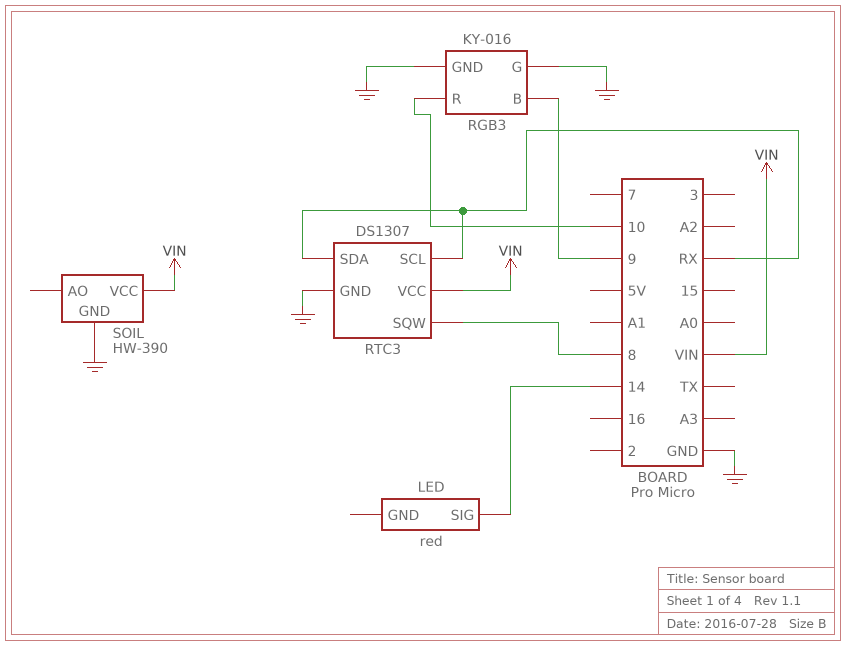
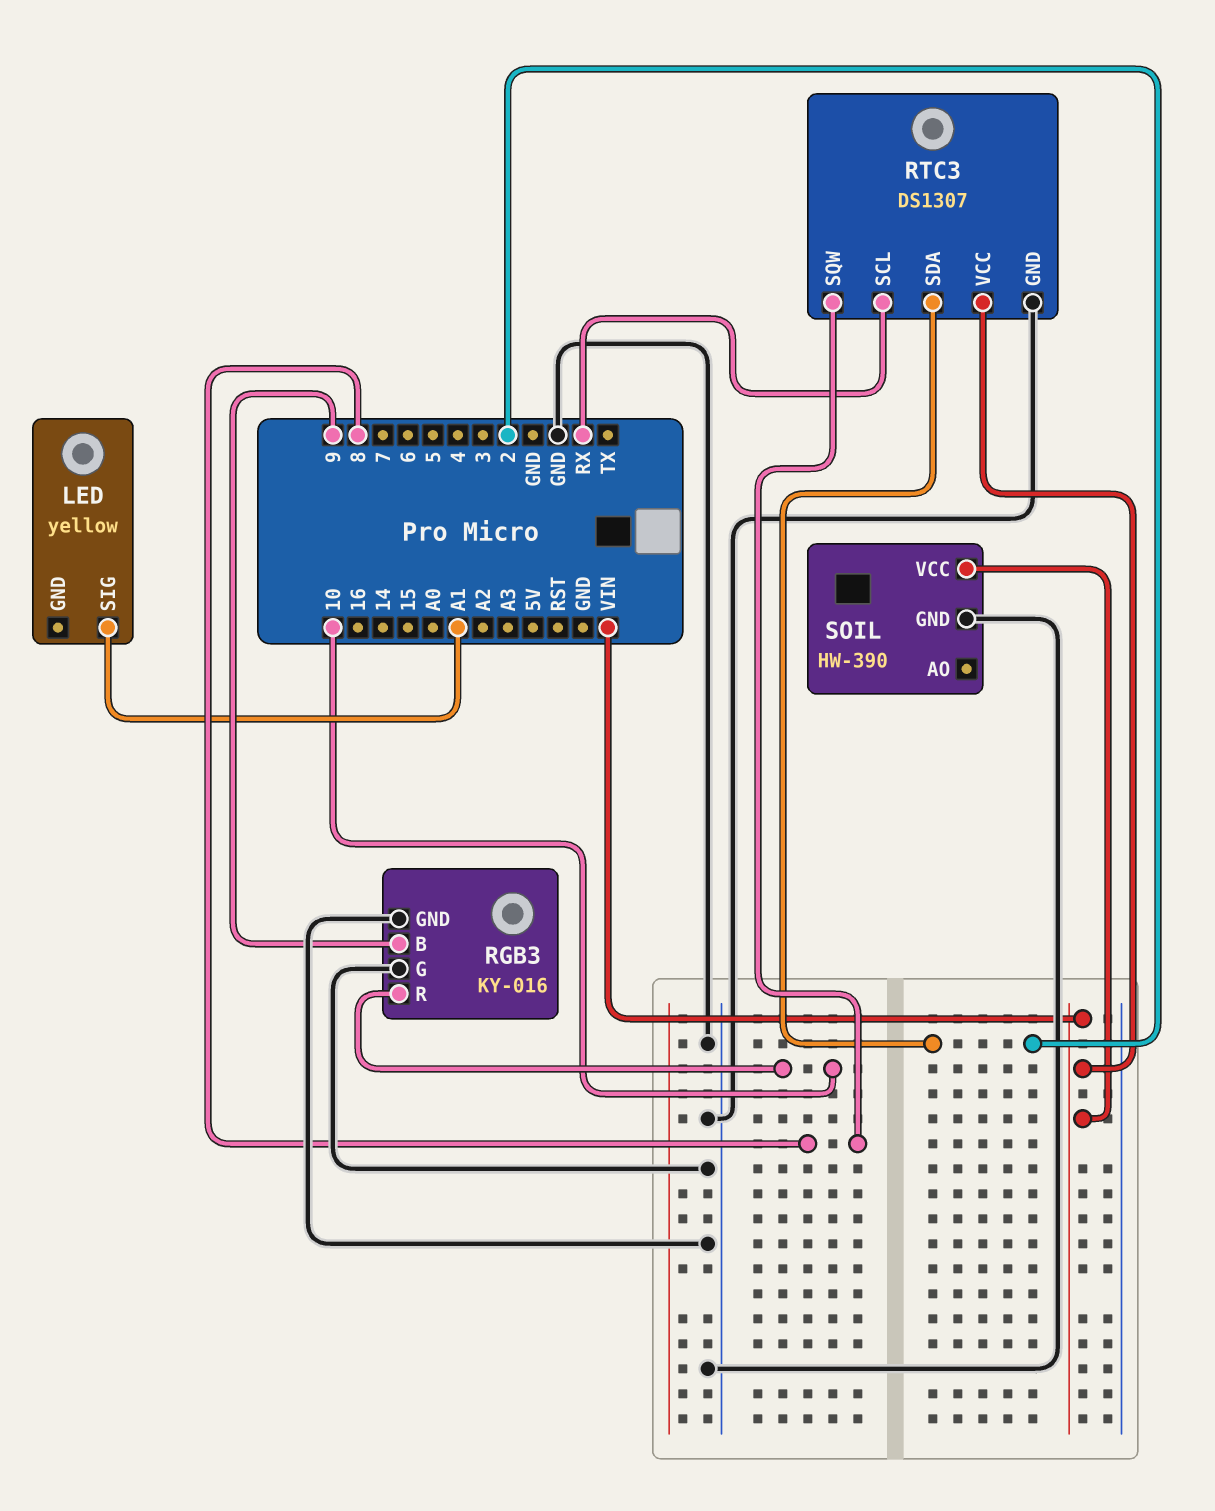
LED: red -> yellow
LED pin SIG: 14 -> A1
RTC3 pin SDA: RX -> 2

